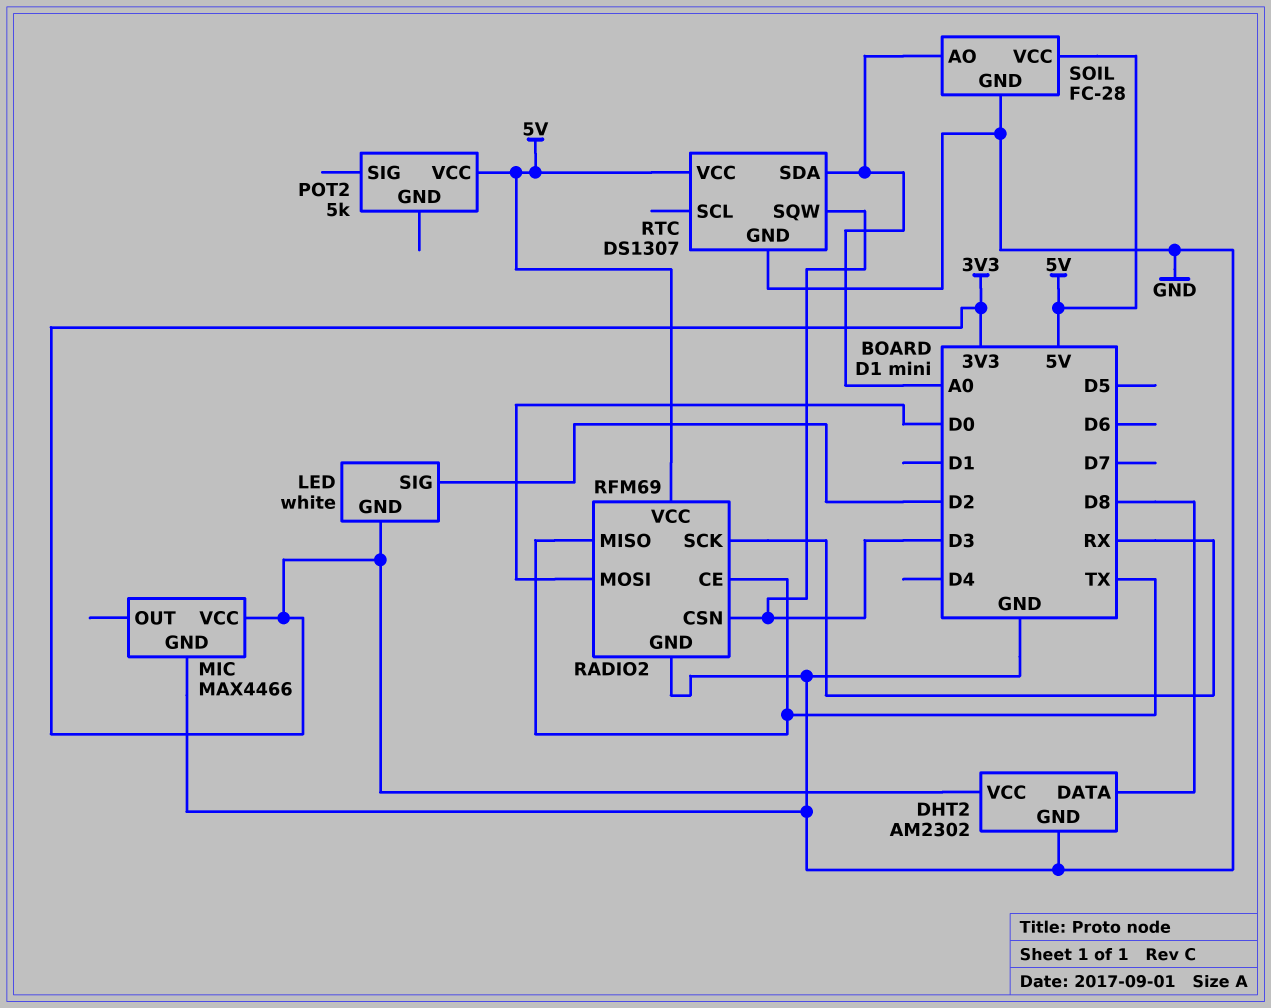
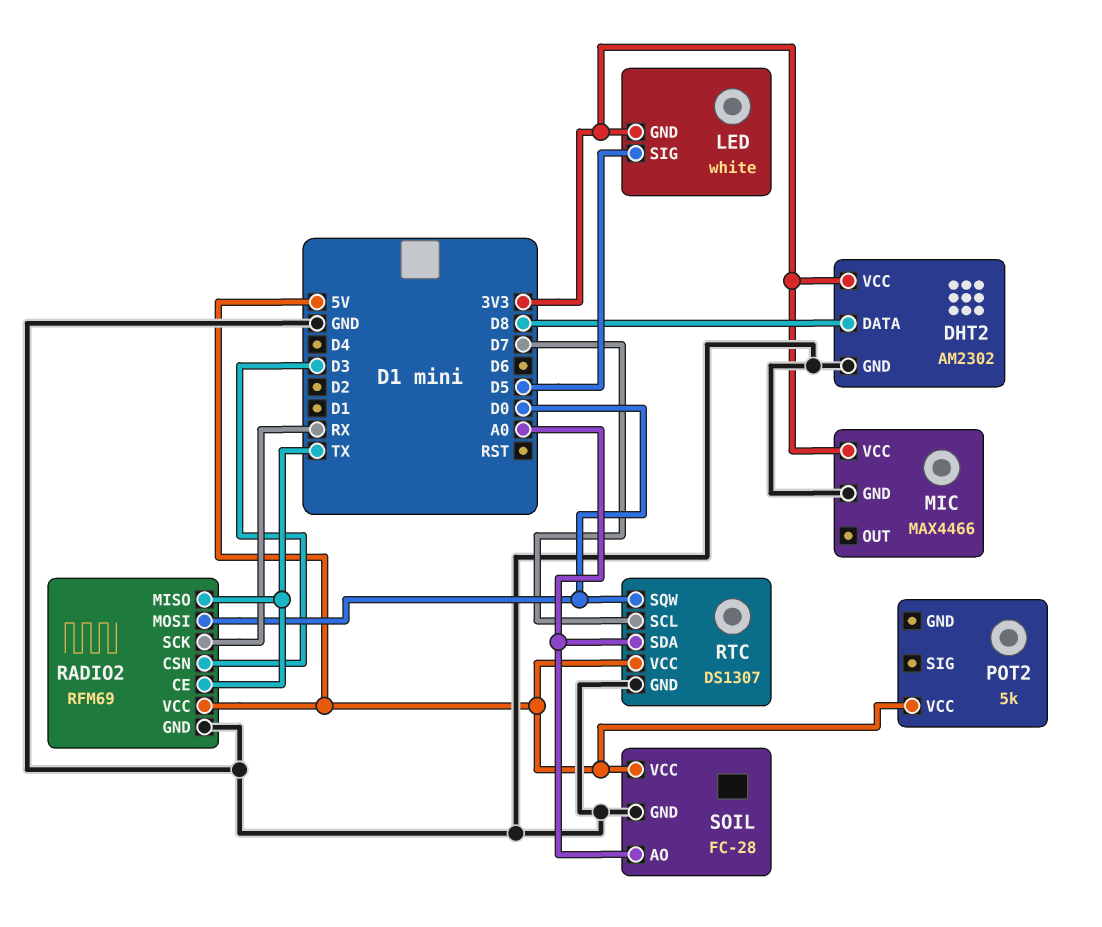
LED pin SIG: D2 -> D5
RTC pin SCL: none -> D7
RTC pin SQW: D3 -> D0

